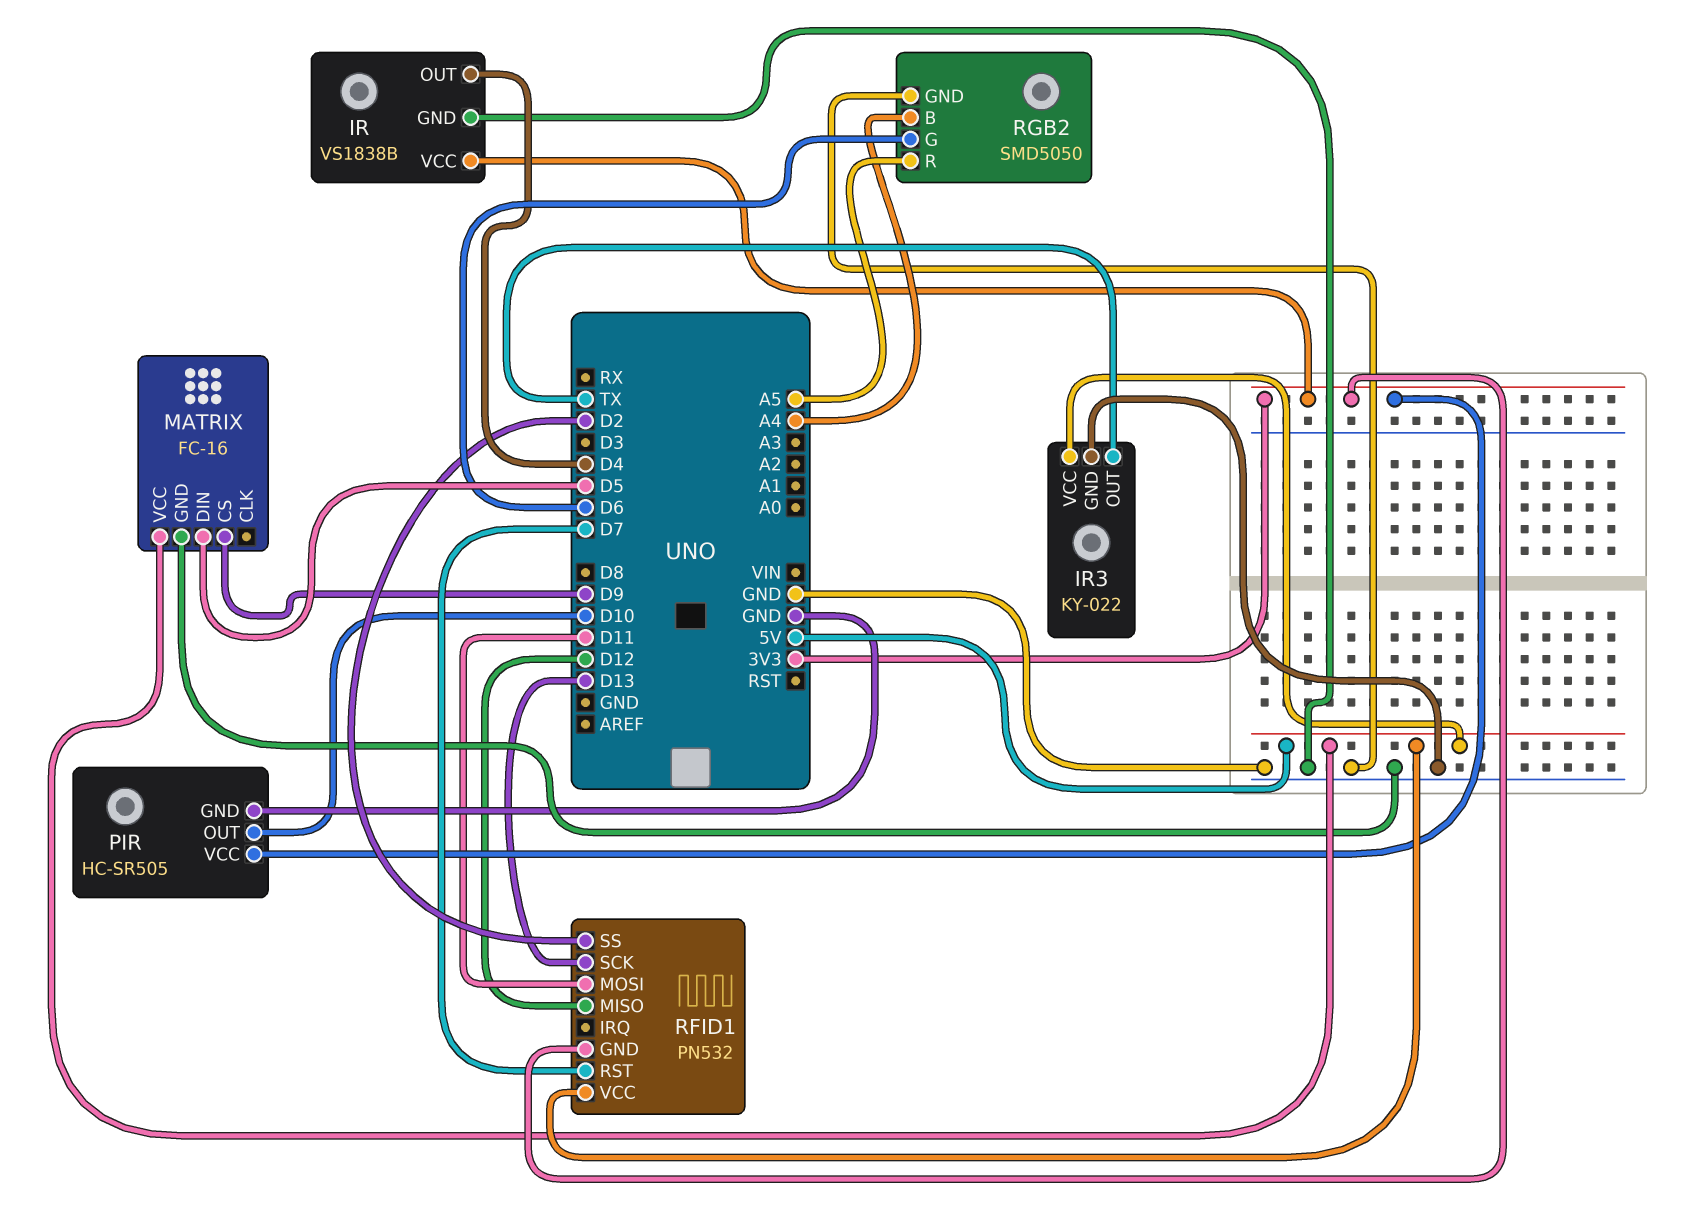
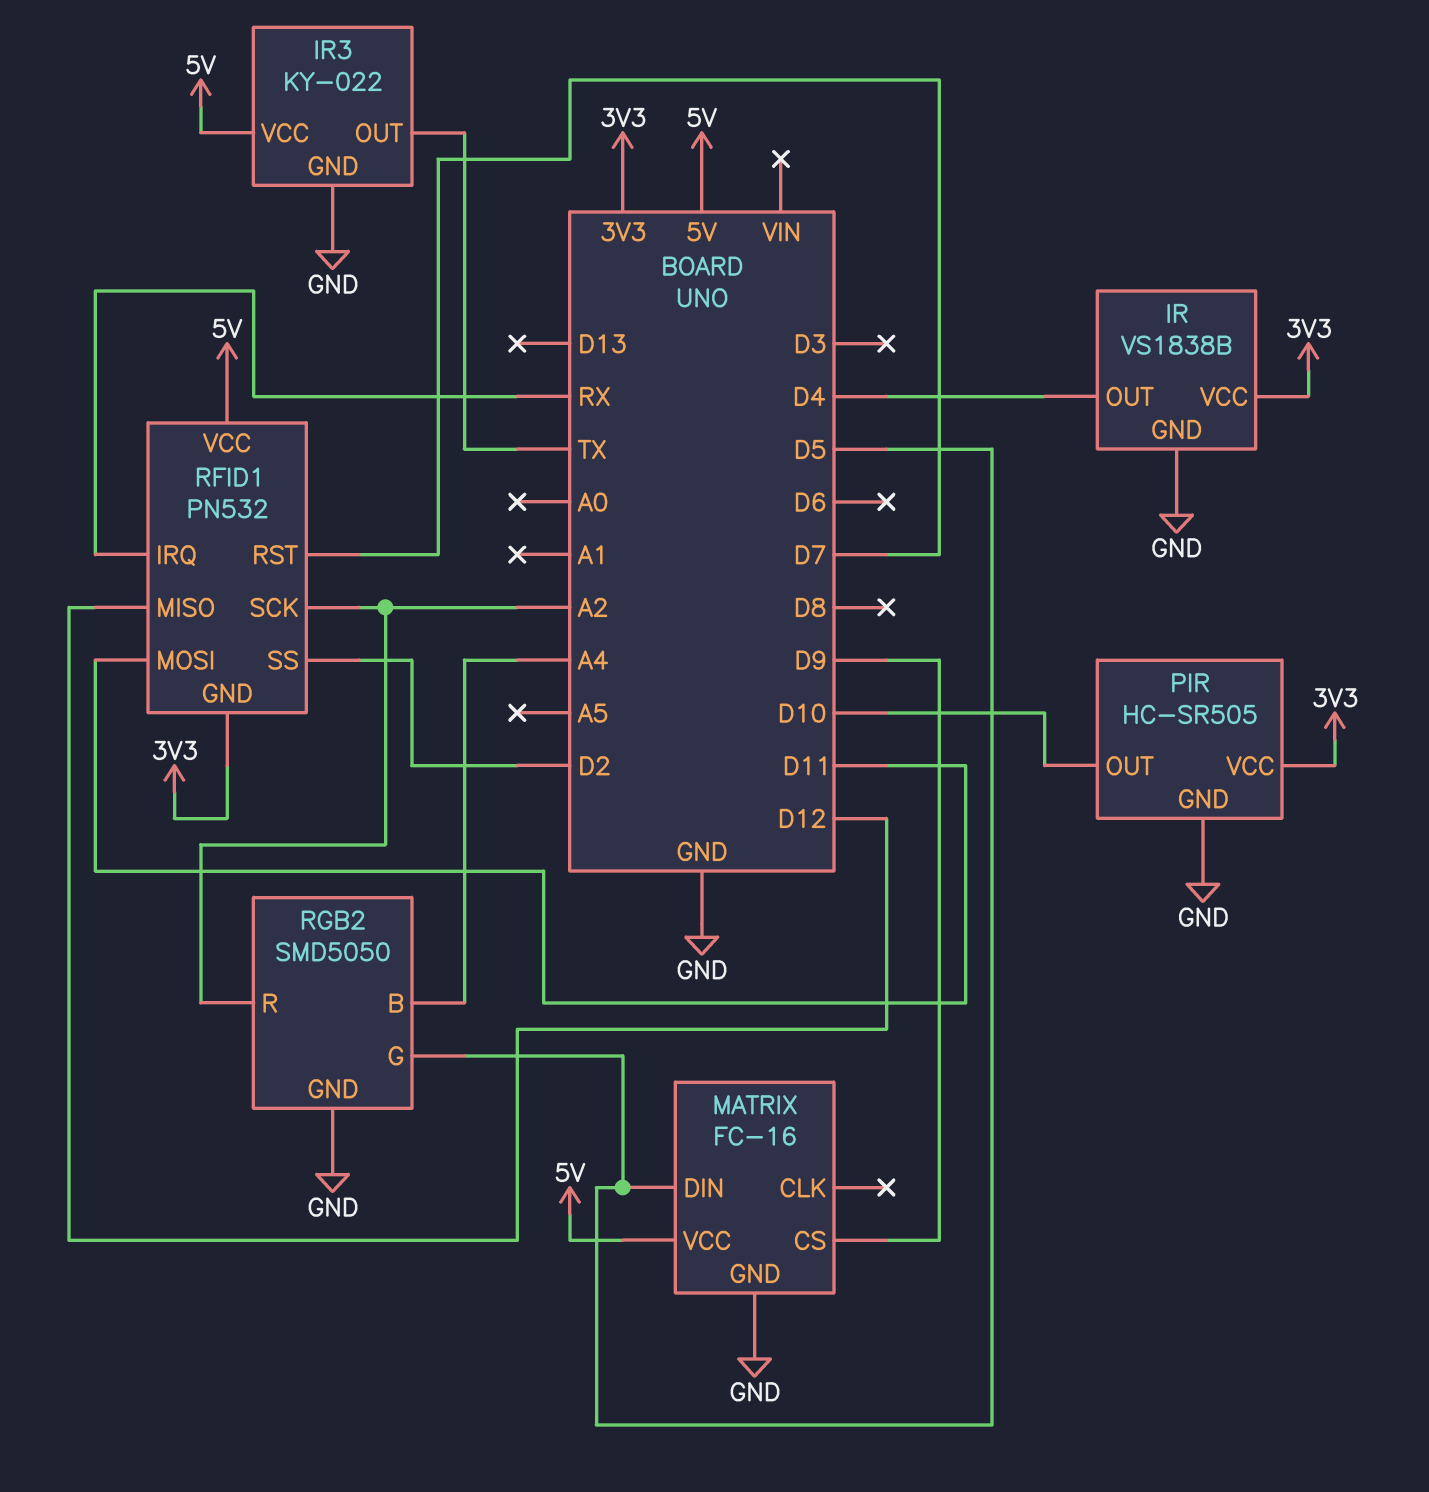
RFID1 pin IRQ: none -> RX
RFID1 pin SCK: D13 -> A2
RGB2 pin G: D6 -> D5
RGB2 pin R: A5 -> A2

